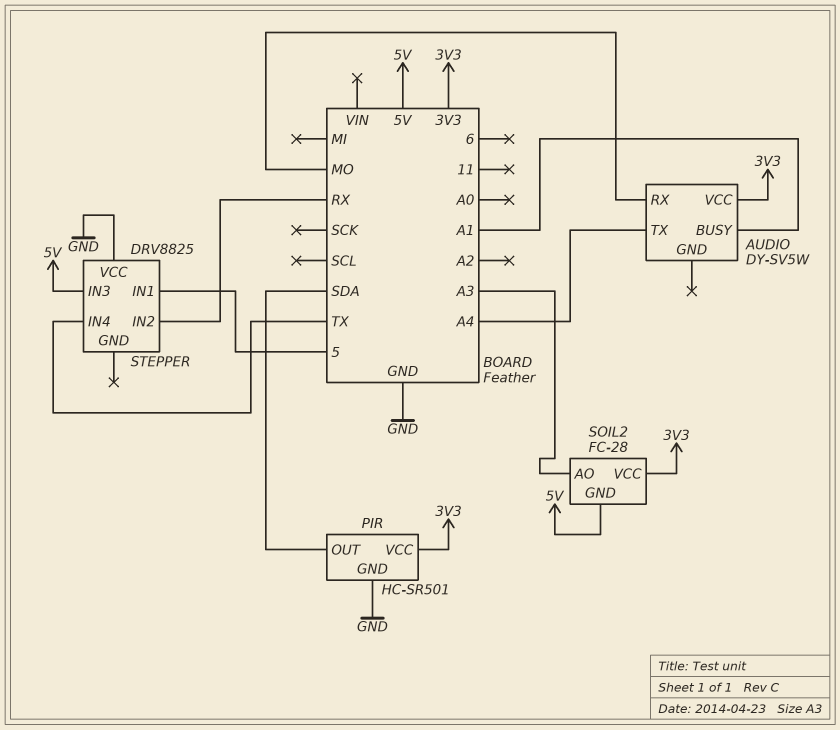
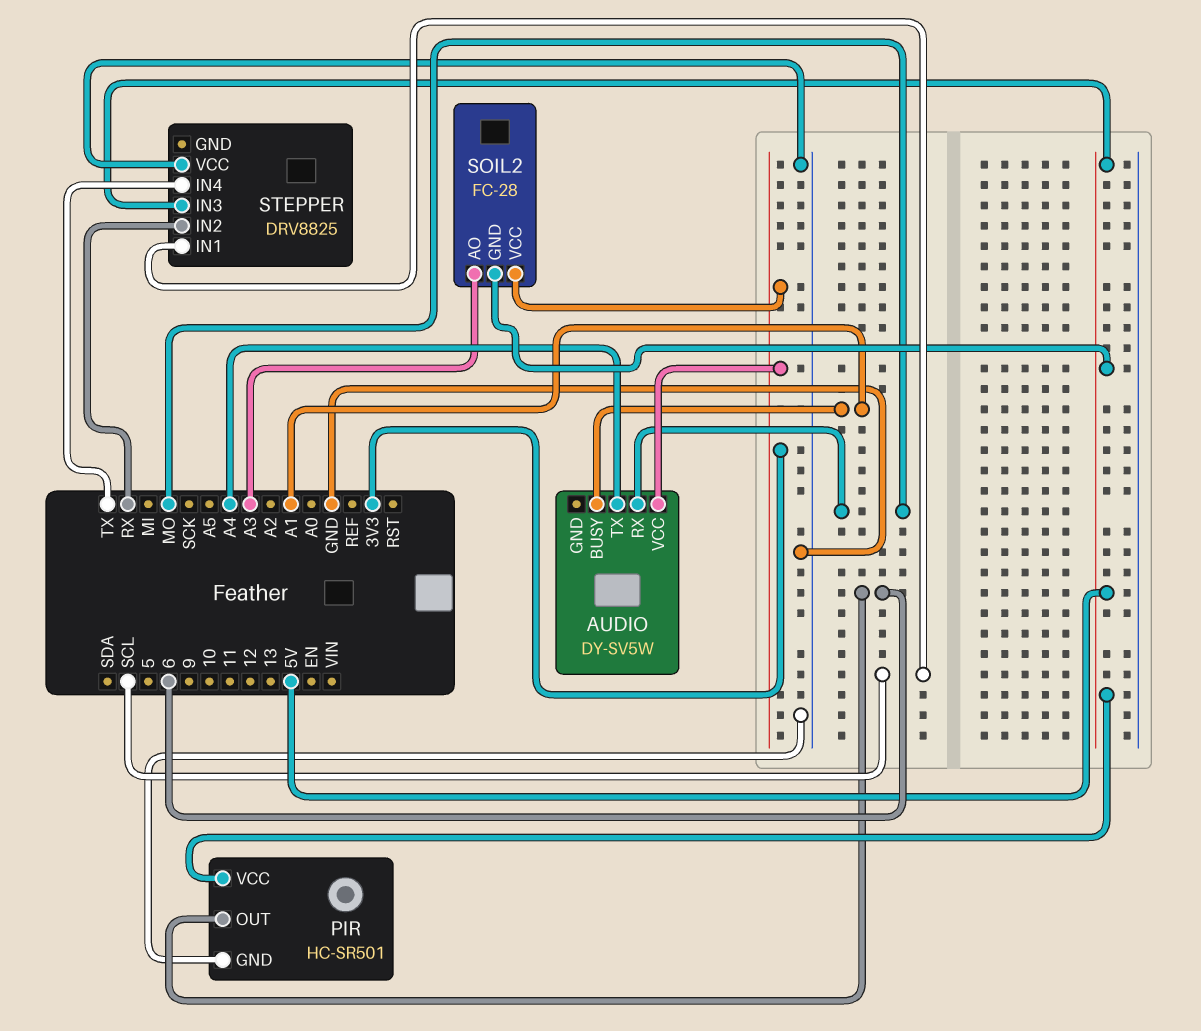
PIR pin OUT: SDA -> 6
PIR pin VCC: 3V3 -> 5V
STEPPER pin IN1: 5 -> SCL

